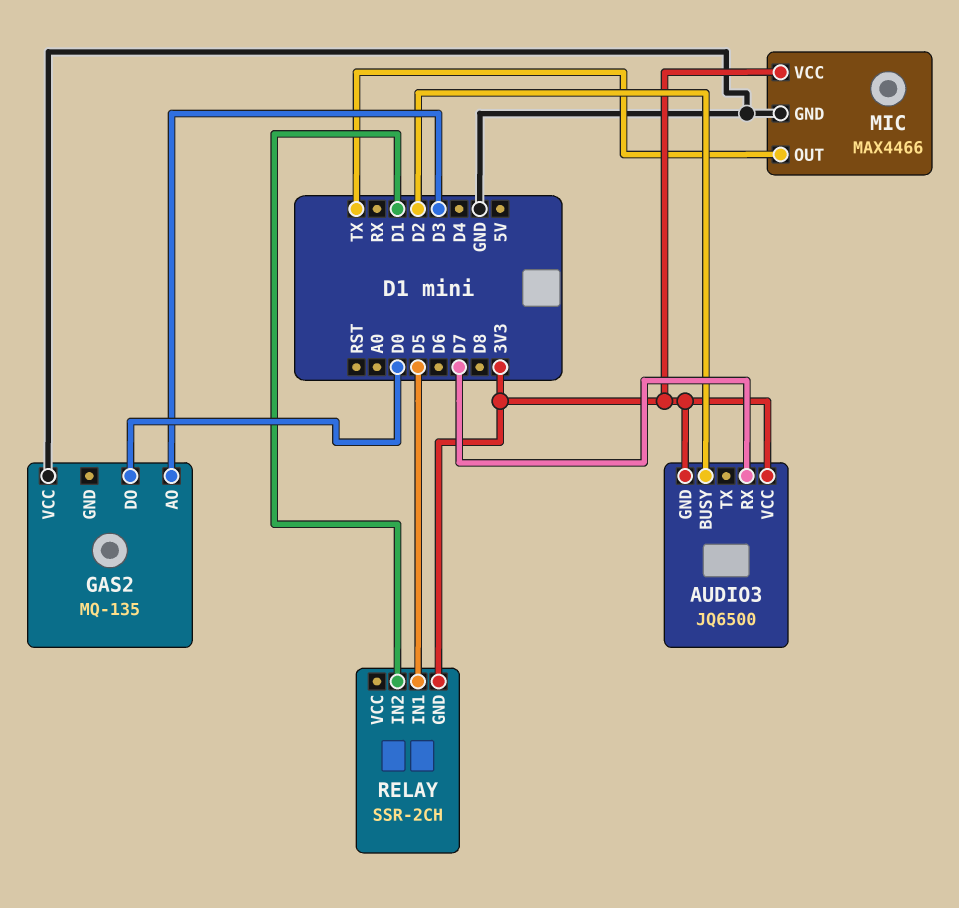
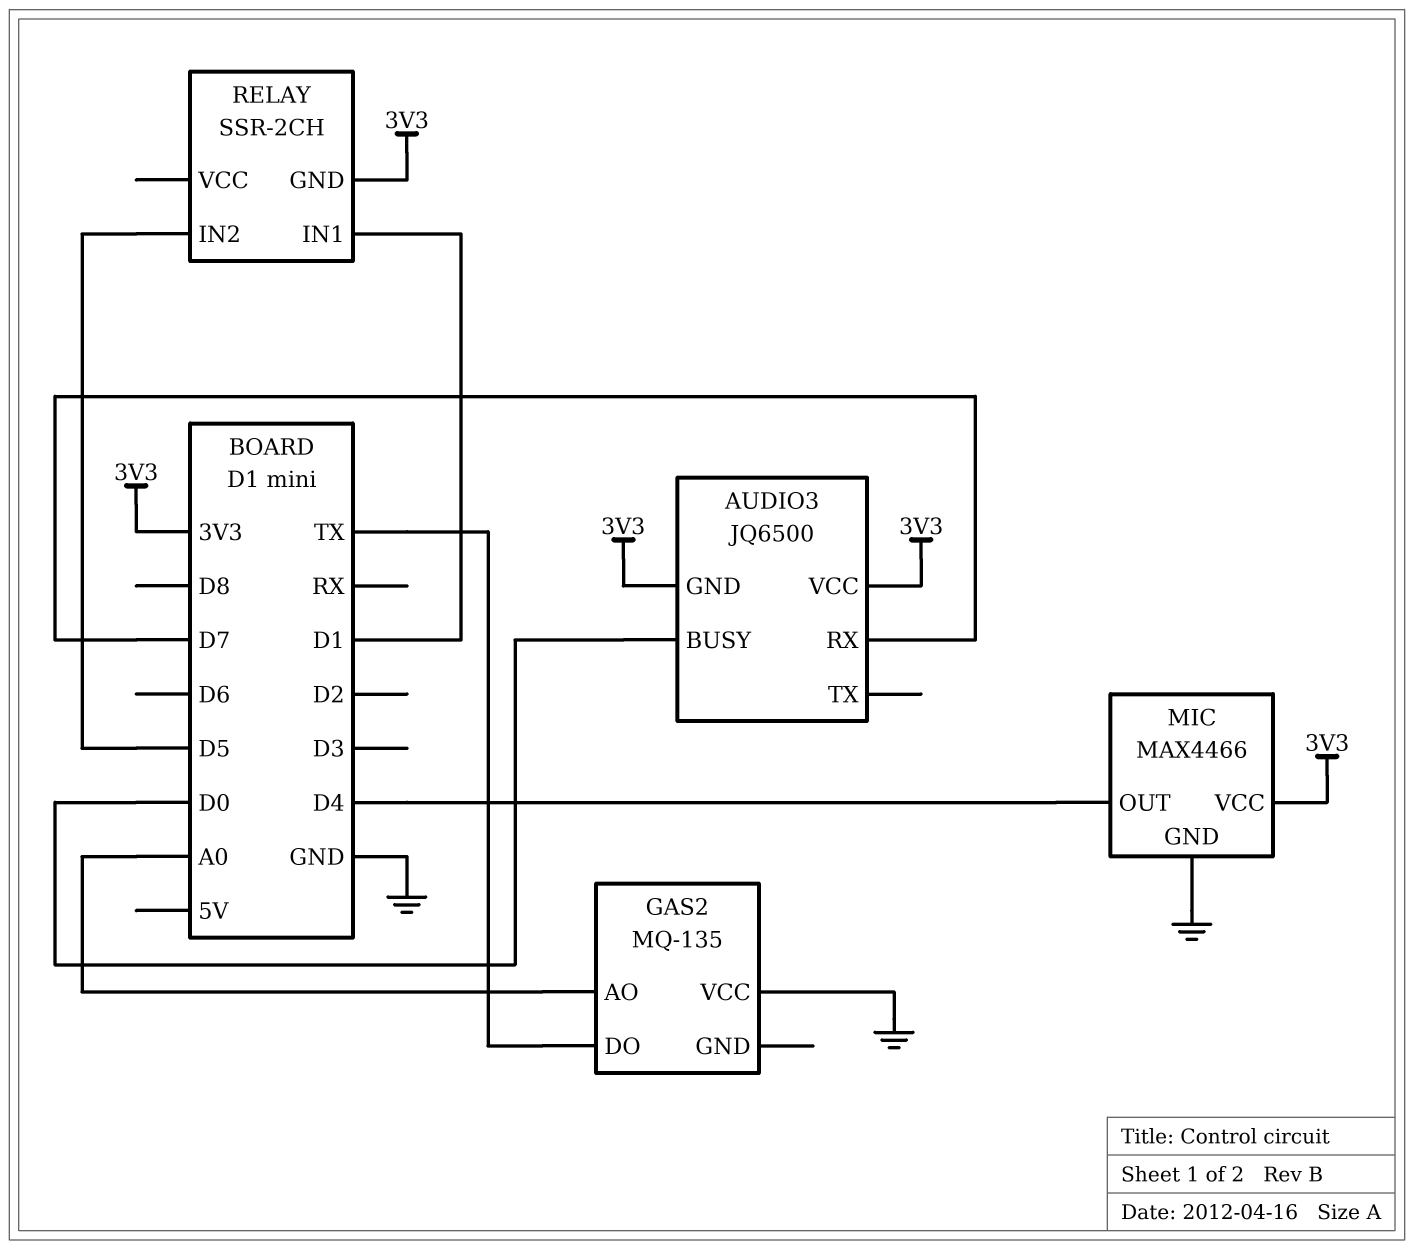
AUDIO3 pin BUSY: D2 -> D0
GAS2 pin AO: D3 -> A0
GAS2 pin DO: D0 -> TX
MIC pin OUT: TX -> D4
RELAY pin IN1: D5 -> D1
RELAY pin IN2: D1 -> D5

